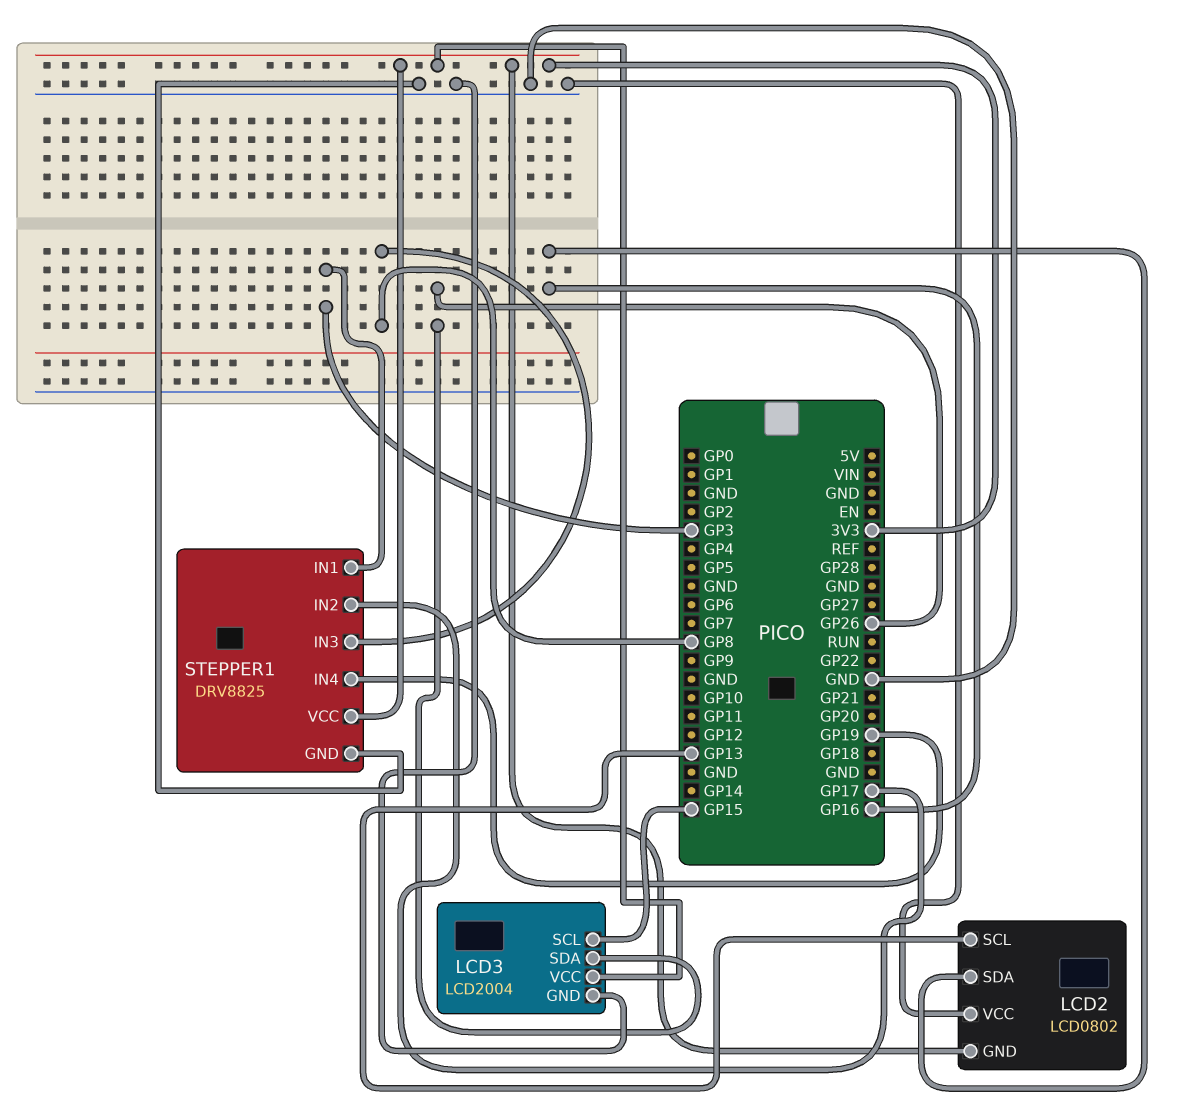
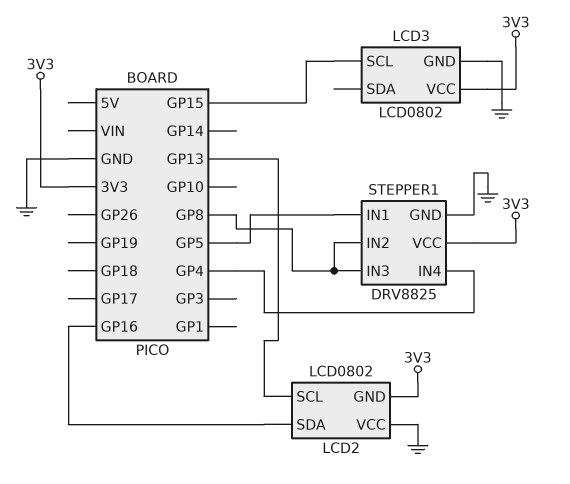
LCD3: LCD2004 -> LCD0802
LCD3 pin SDA: GP26 -> none
STEPPER1 pin IN1: GP3 -> GP5
STEPPER1 pin IN2: GP17 -> GP8
STEPPER1 pin IN4: GP19 -> GP4

